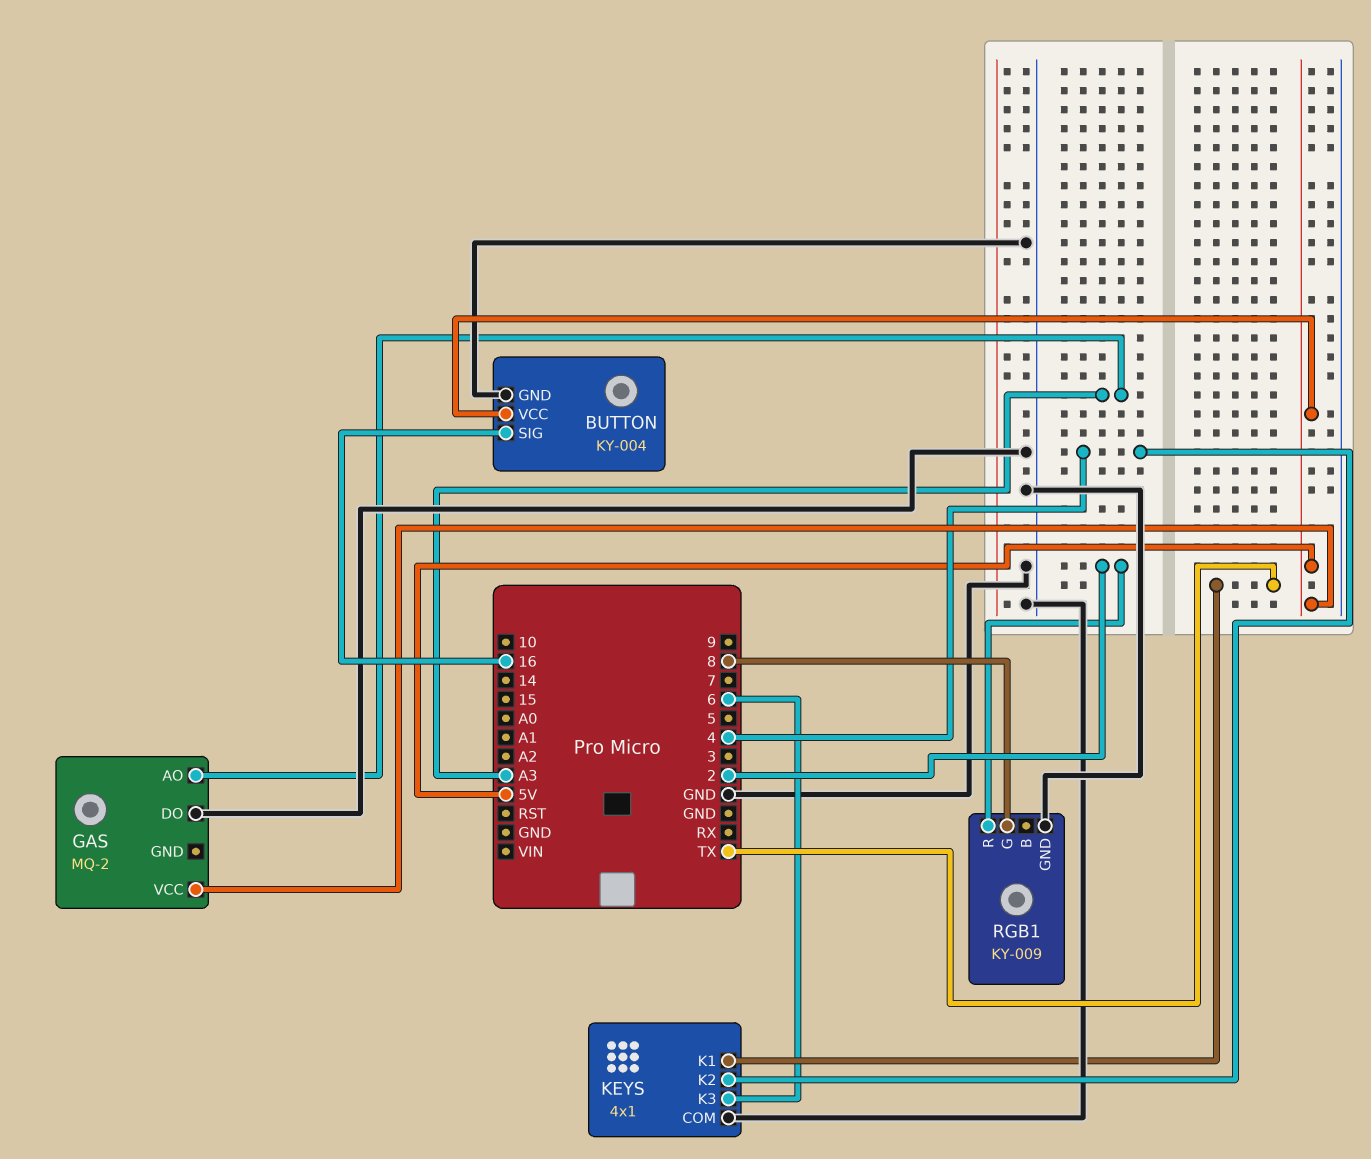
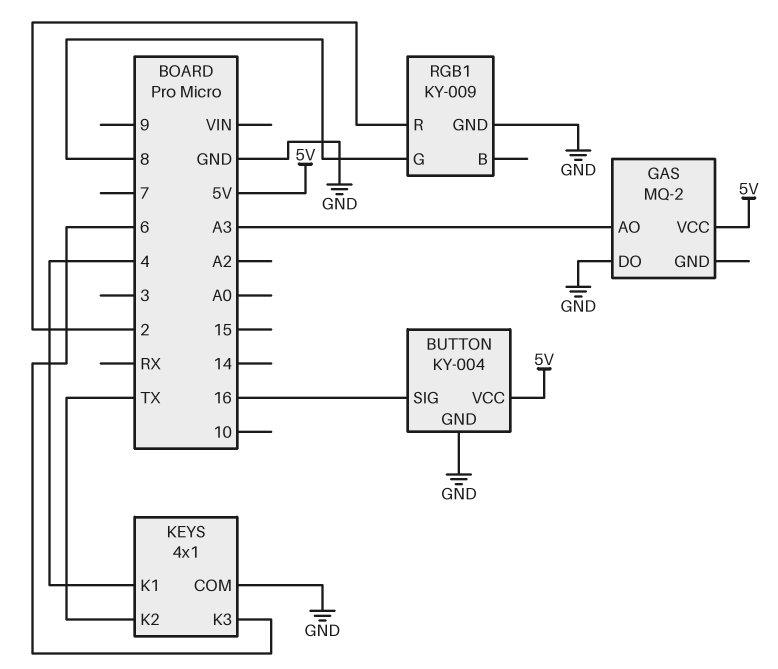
KEYS pin K1: TX -> 4
KEYS pin K2: 4 -> TX

